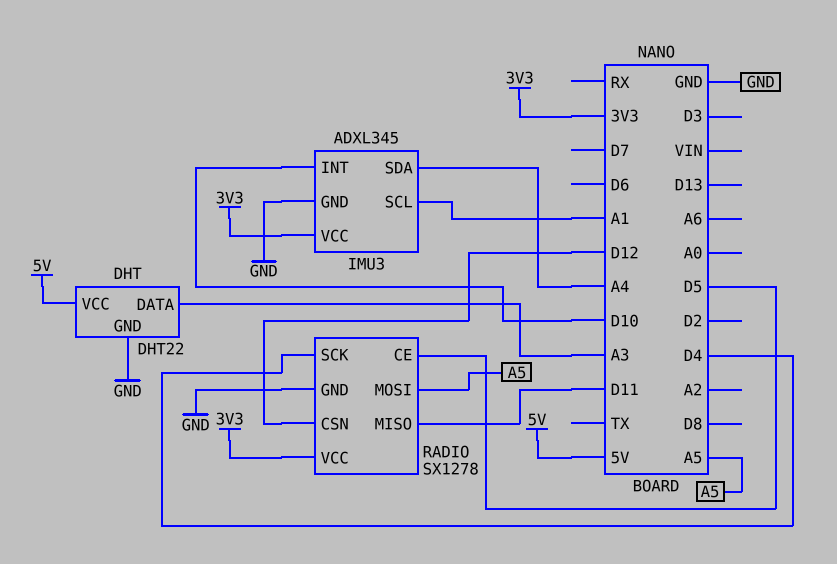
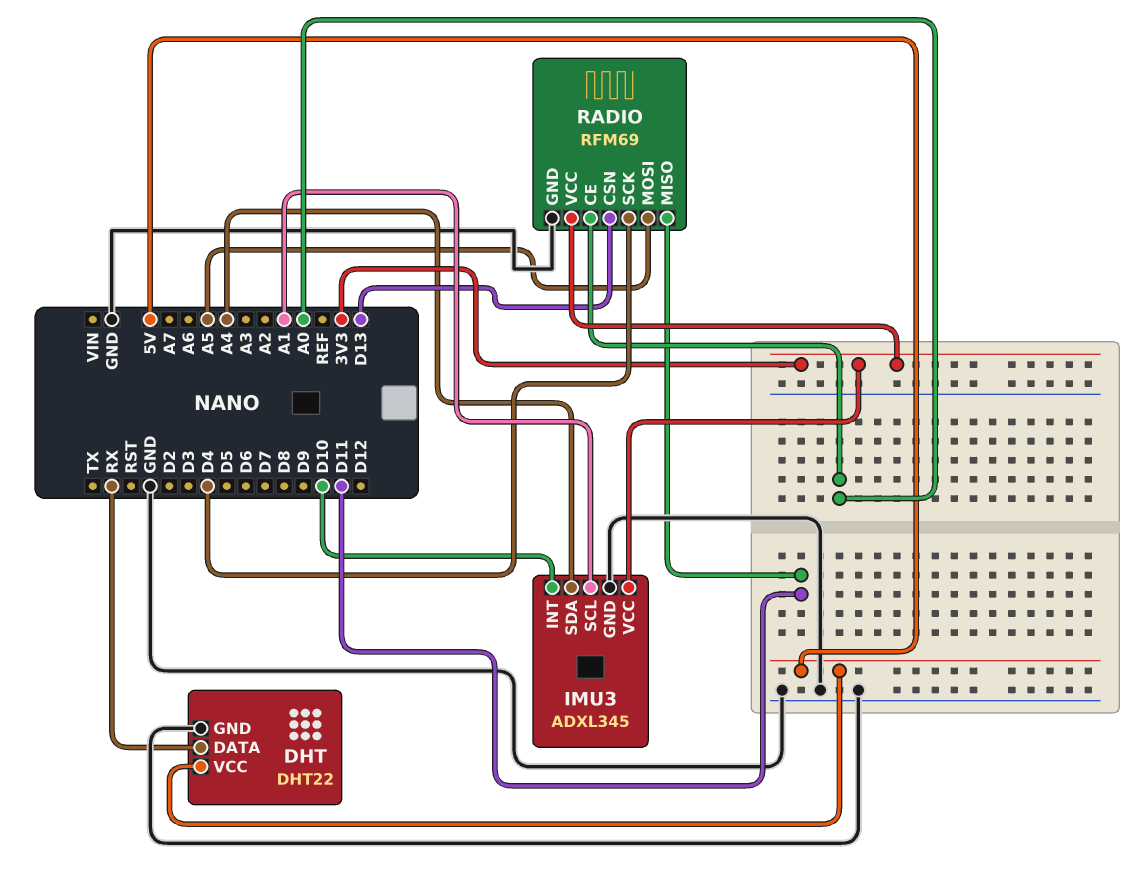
DHT pin DATA: A3 -> RX
RADIO: SX1278 -> RFM69
RADIO pin CE: D5 -> A0
RADIO pin CSN: D12 -> D13

